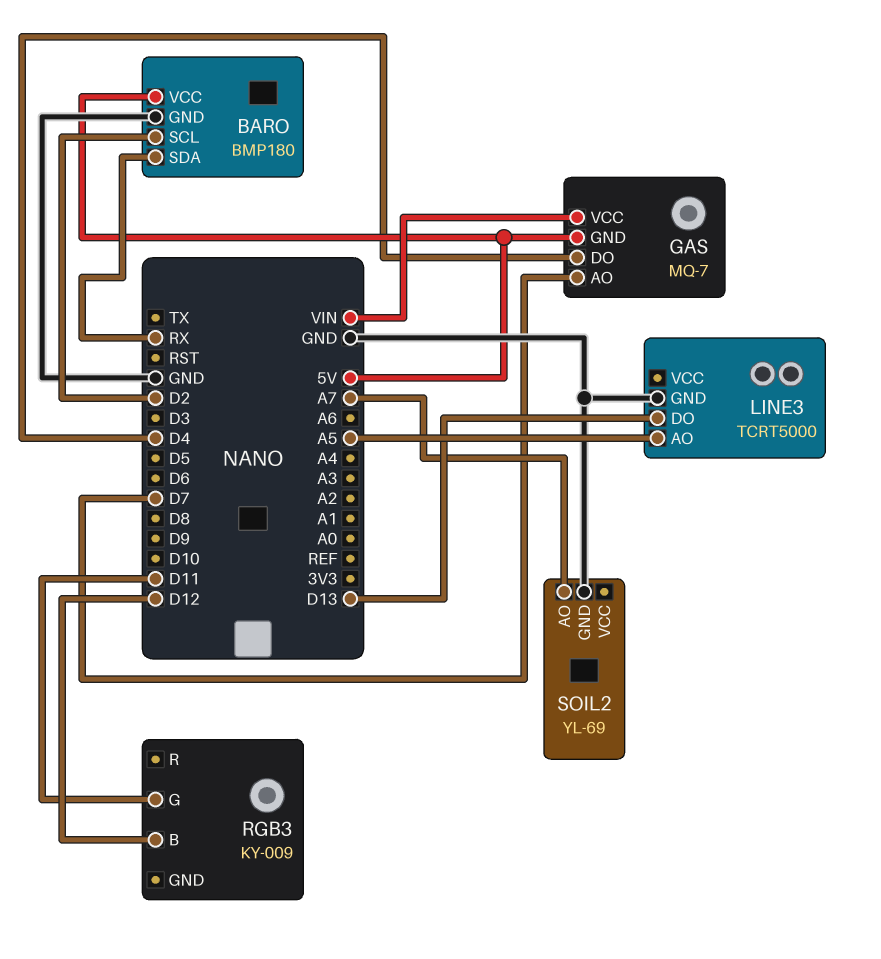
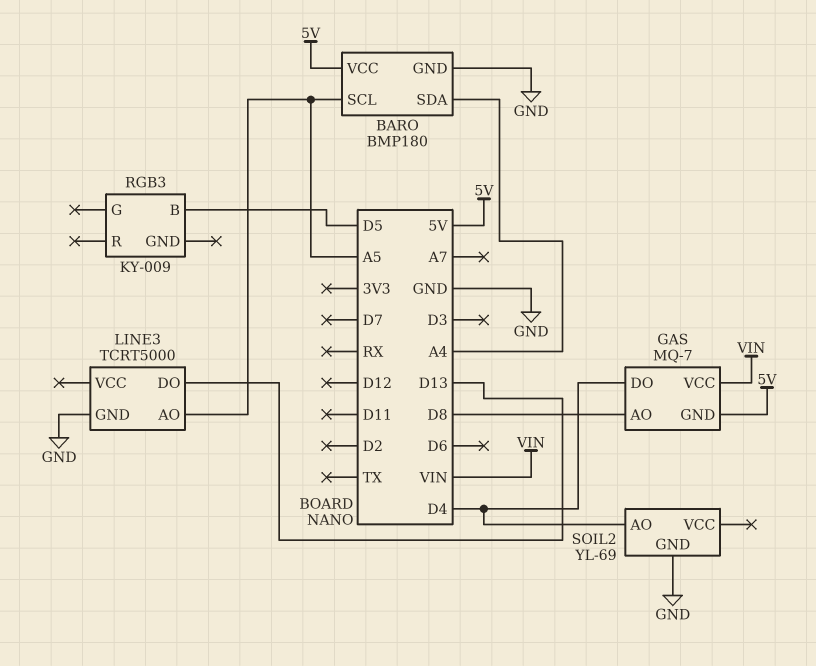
BARO pin SCL: D2 -> A5
BARO pin SDA: RX -> A4
GAS pin AO: D7 -> D8
RGB3 pin B: D12 -> D5
RGB3 pin G: D11 -> none
SOIL2 pin AO: A7 -> D4

